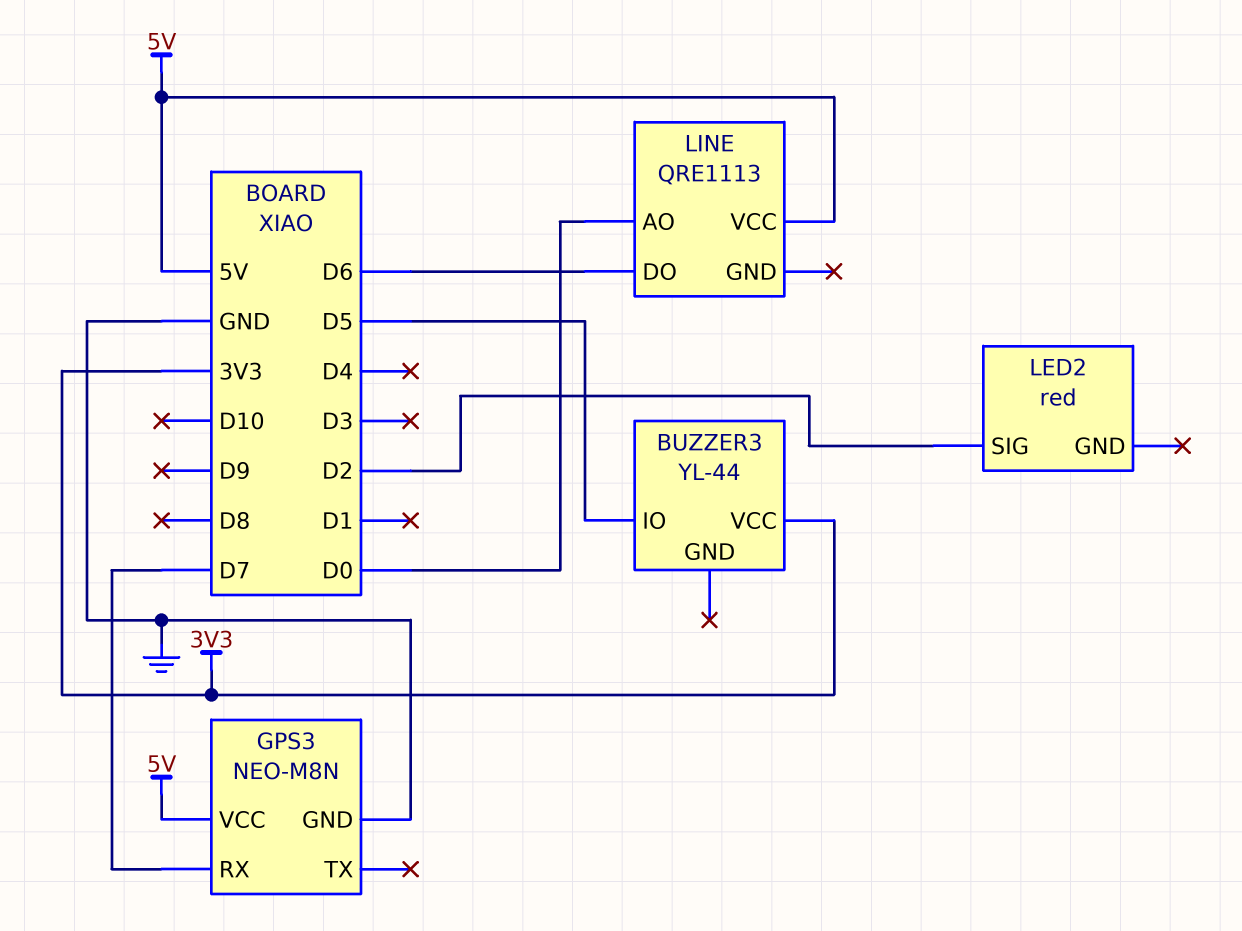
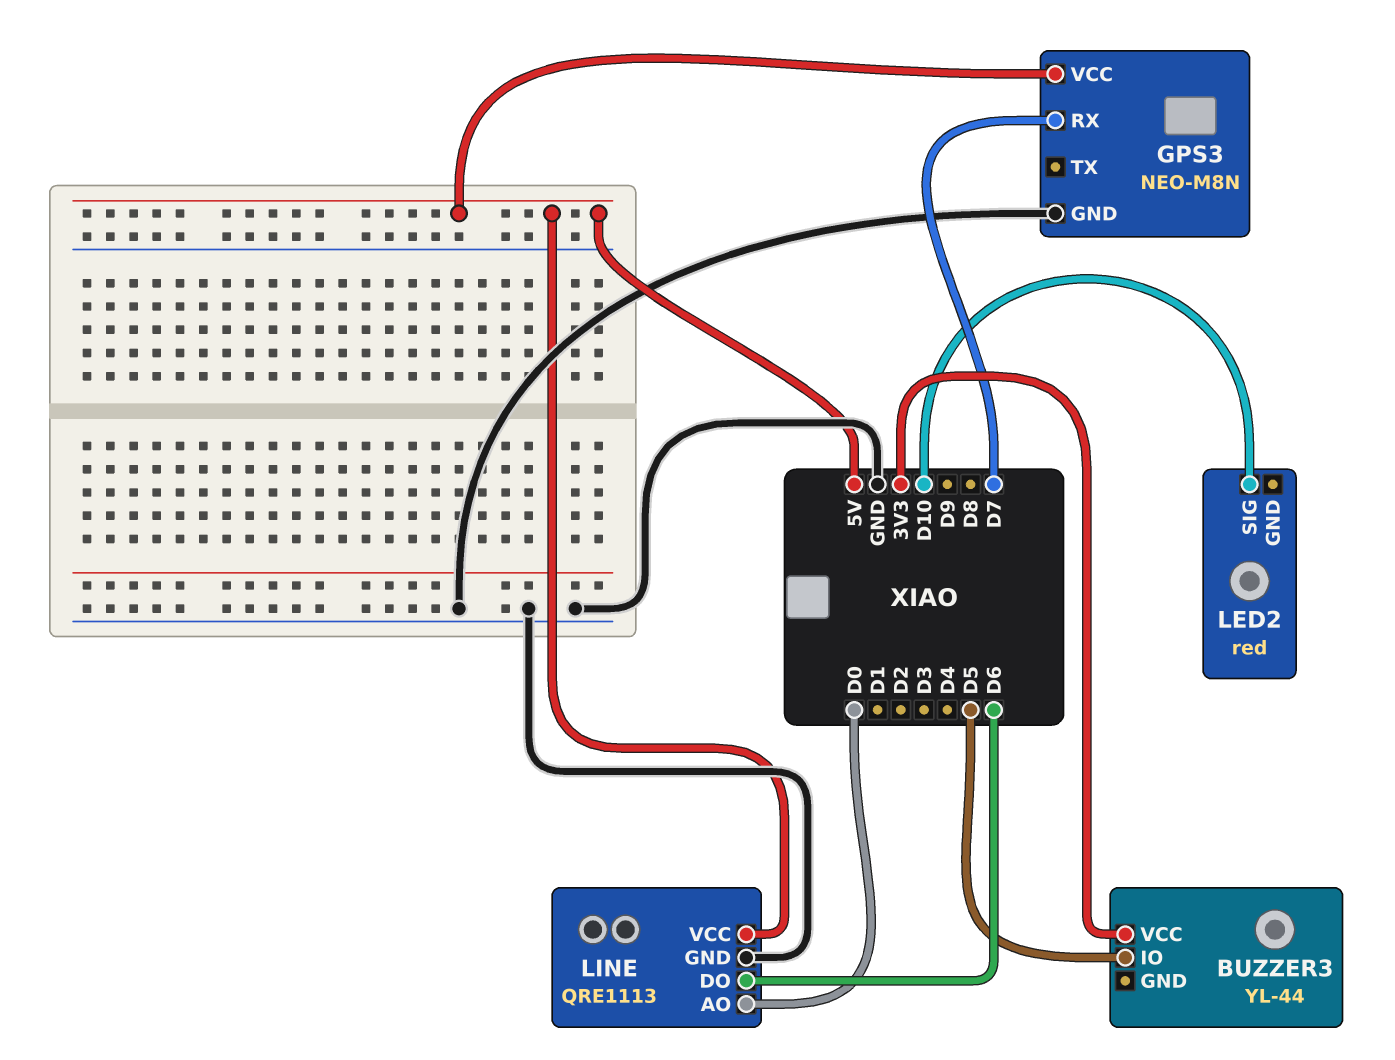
LED2 pin SIG: D2 -> D10
LINE pin GND: none -> GND

